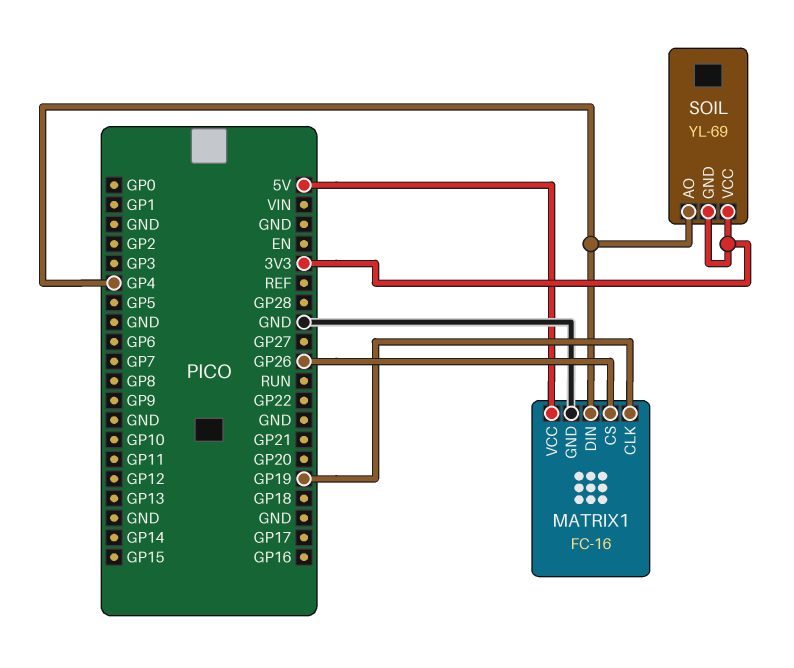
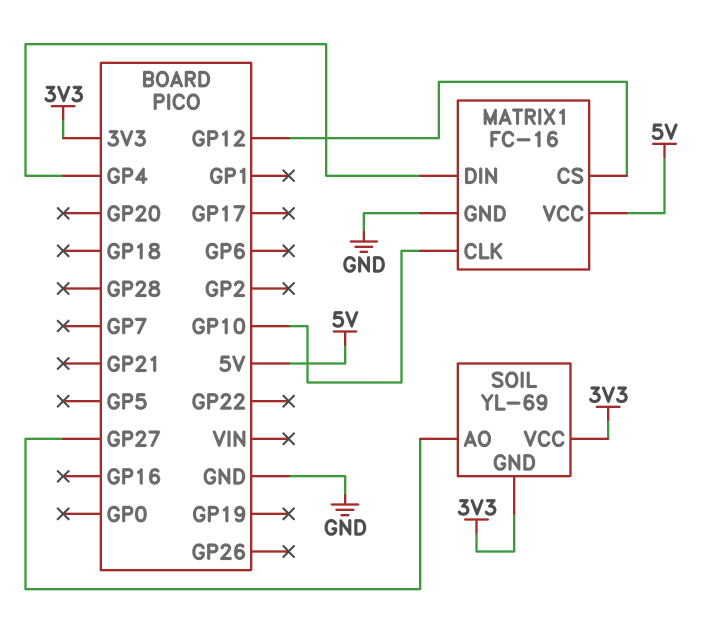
MATRIX1 pin CLK: GP19 -> GP10
MATRIX1 pin CS: GP26 -> GP12
SOIL pin AO: GP4 -> GP27

